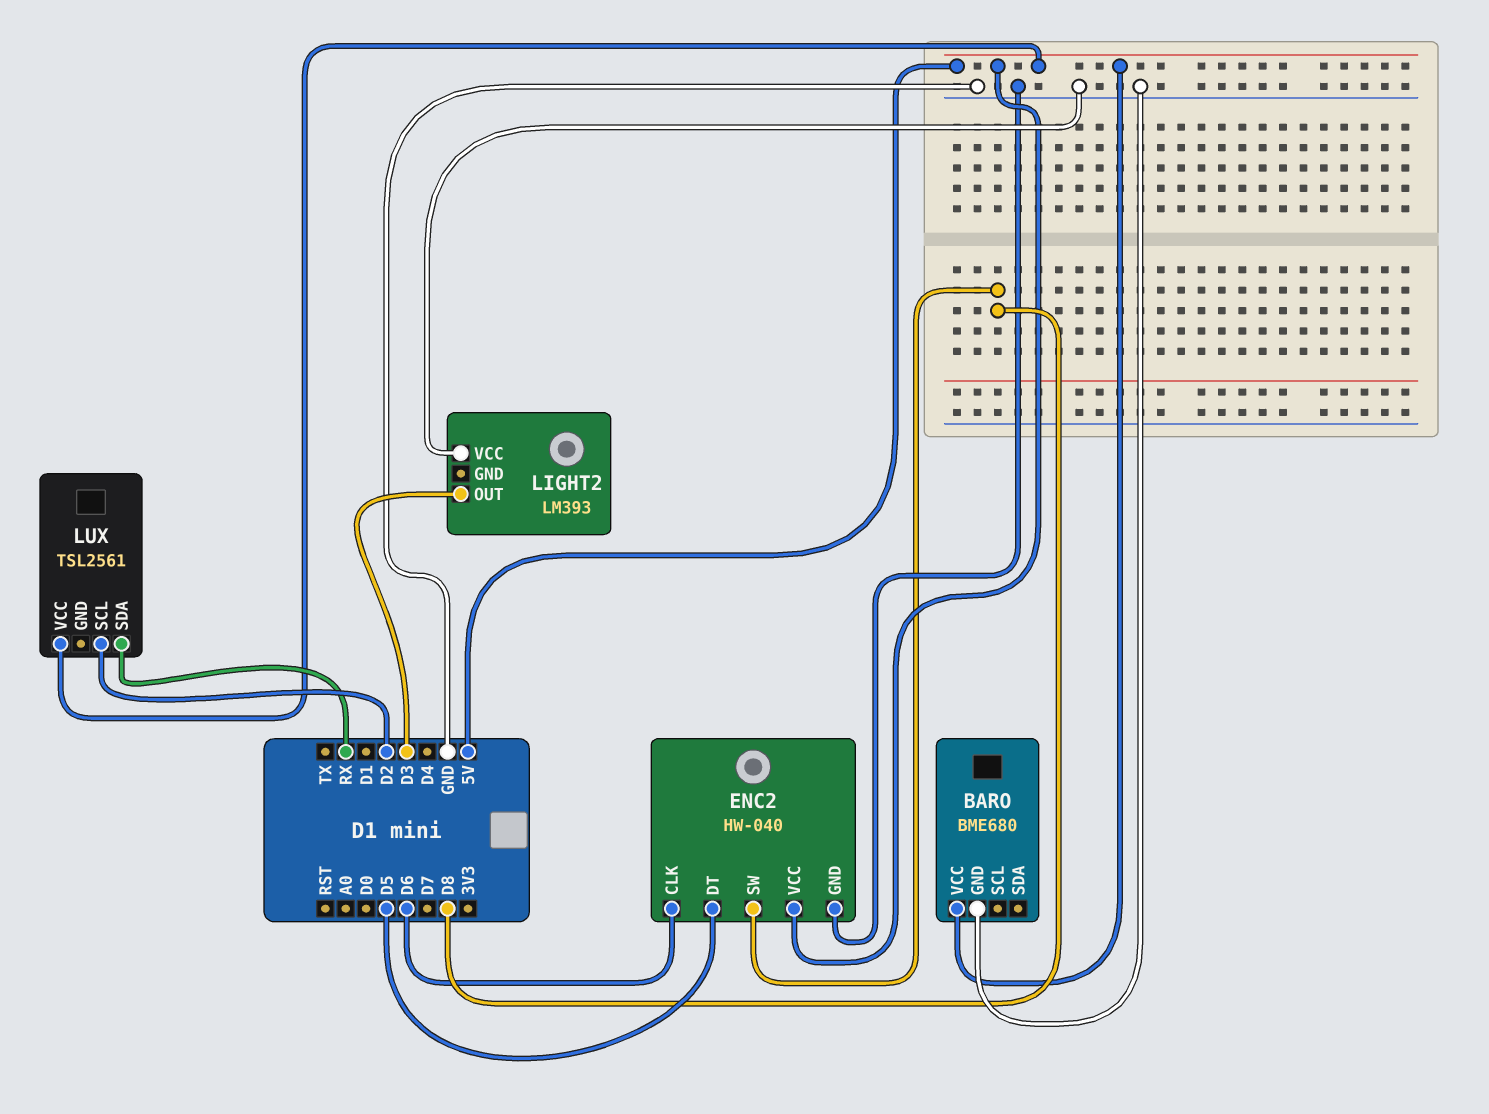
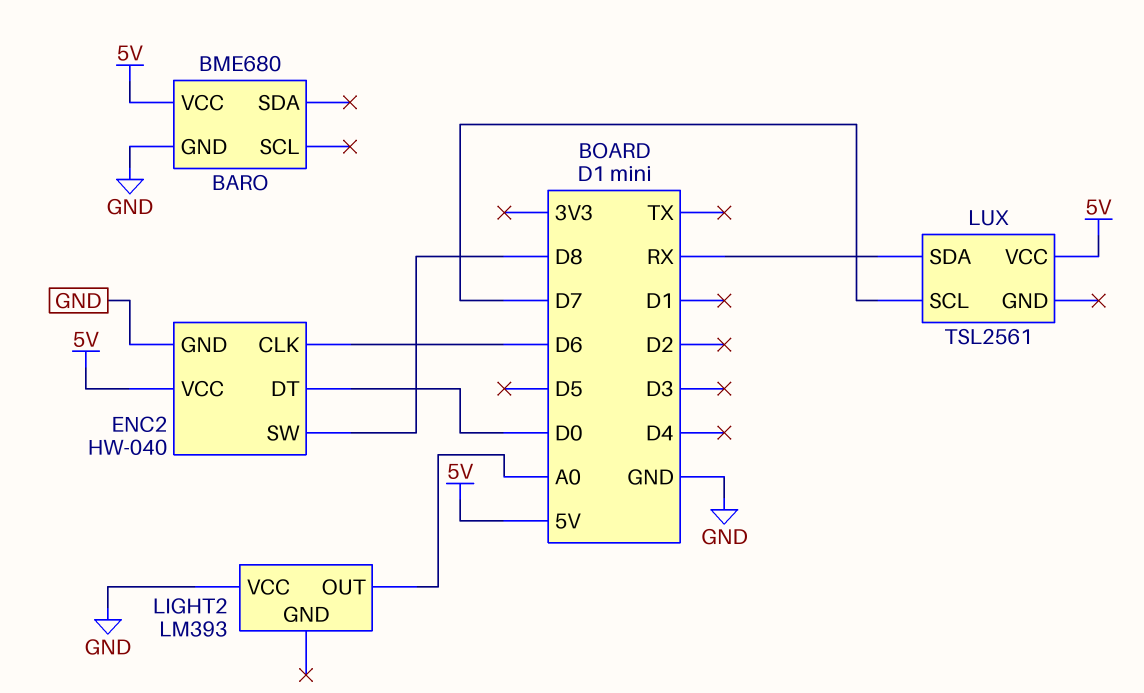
ENC2 pin DT: D5 -> D0
LIGHT2 pin OUT: D3 -> A0
LUX pin SCL: D2 -> D7

